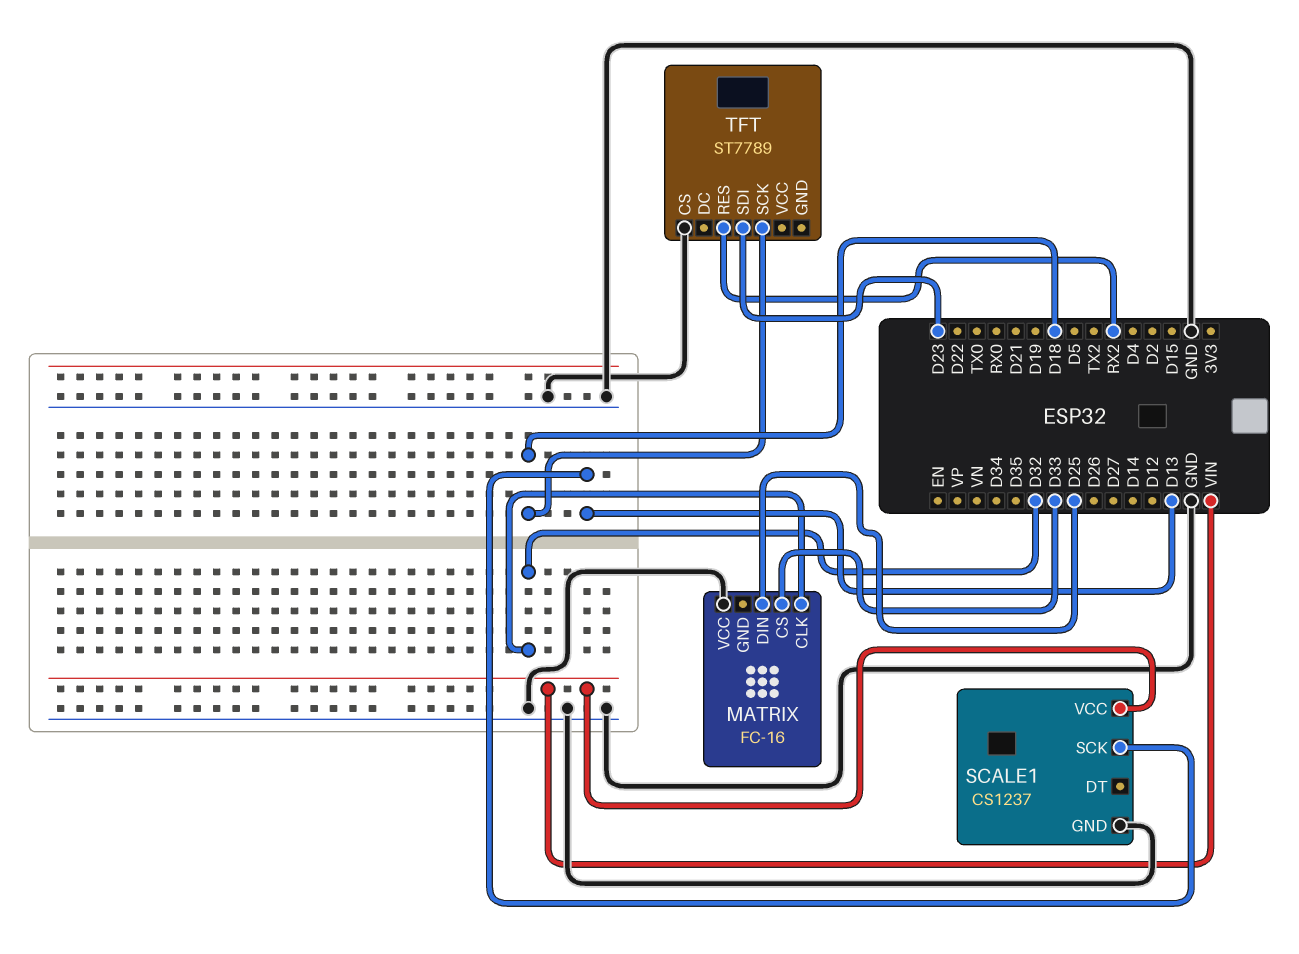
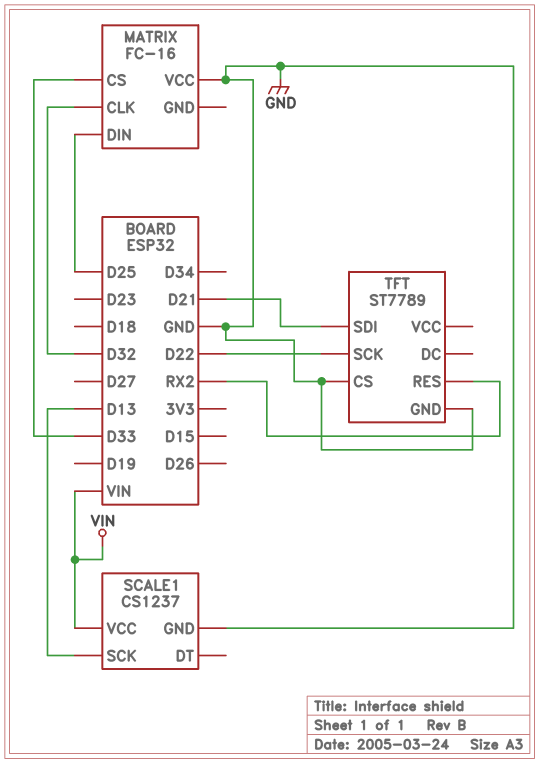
TFT pin GND: none -> GND
TFT pin SCK: D18 -> D22
TFT pin SDI: D23 -> D21

